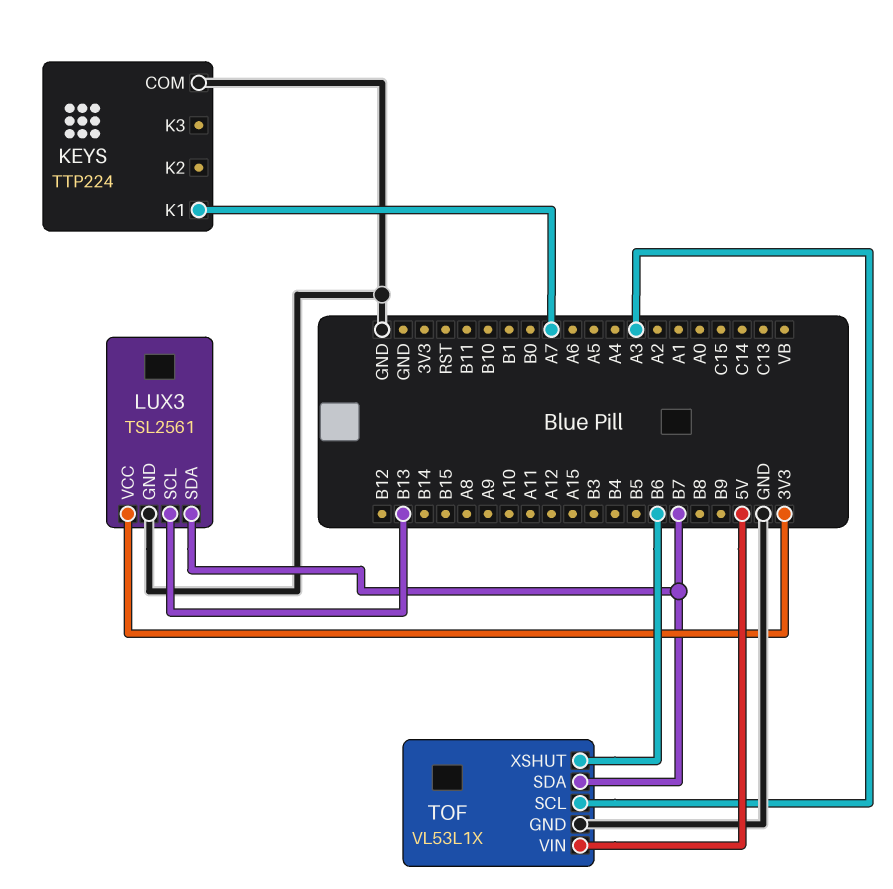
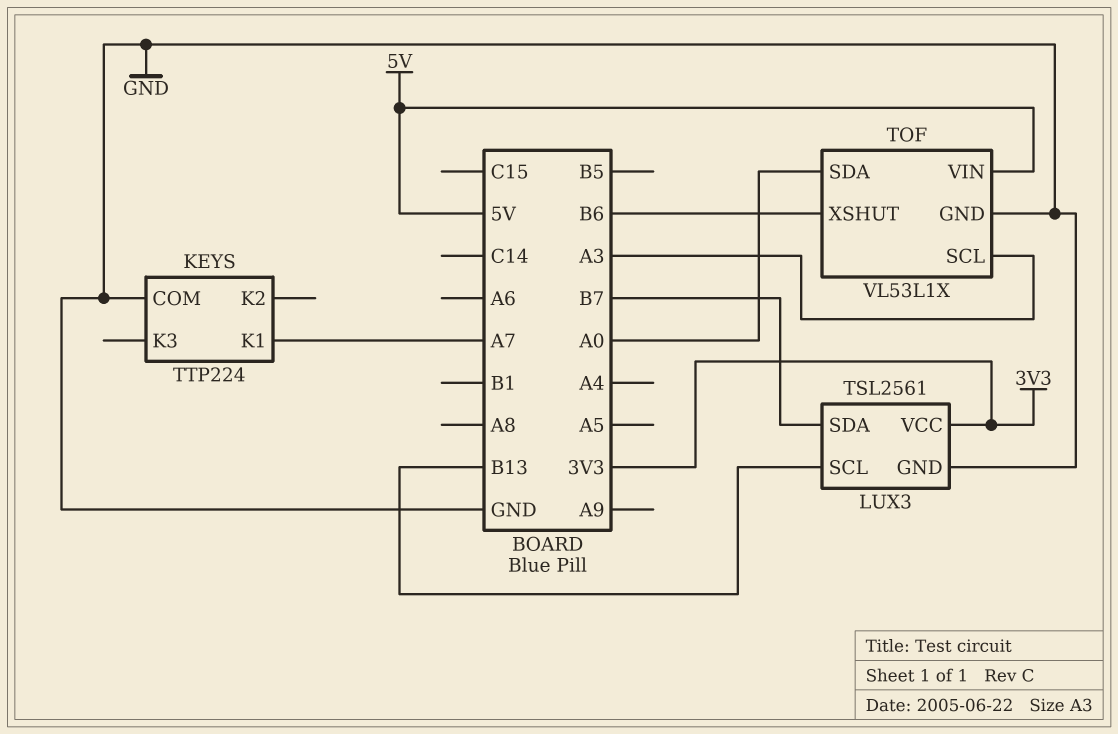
TOF pin SDA: B7 -> A0

